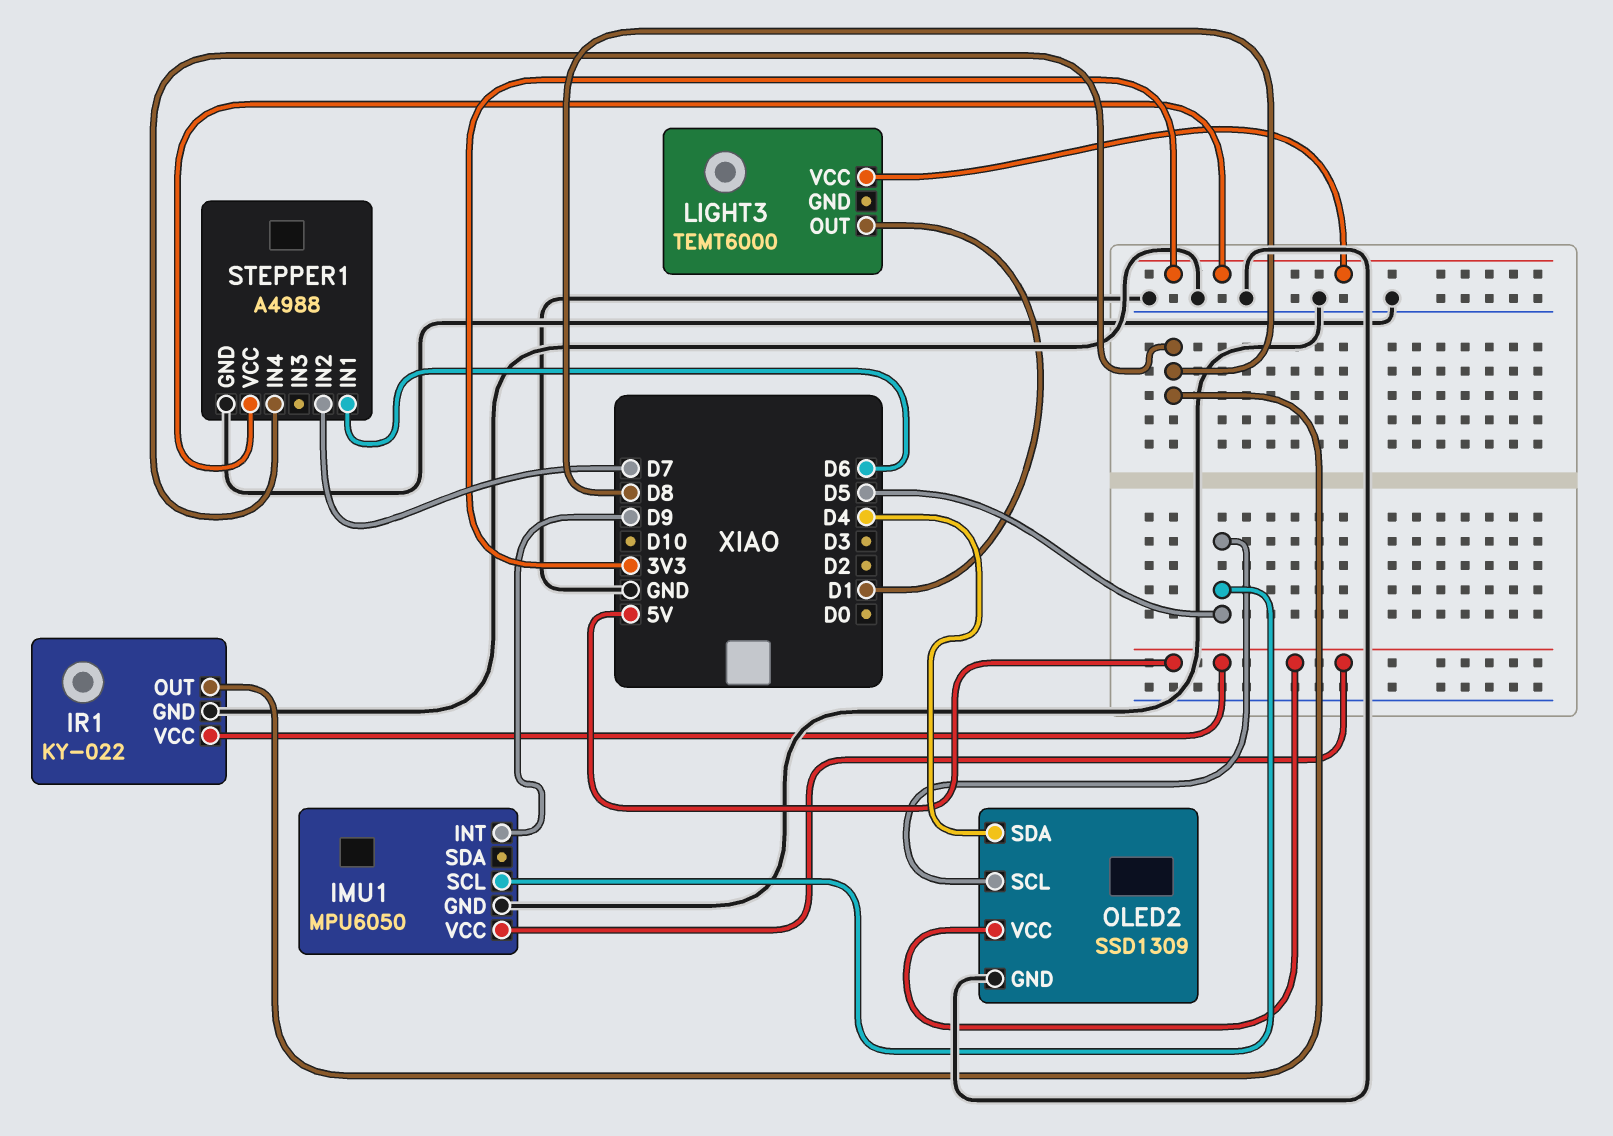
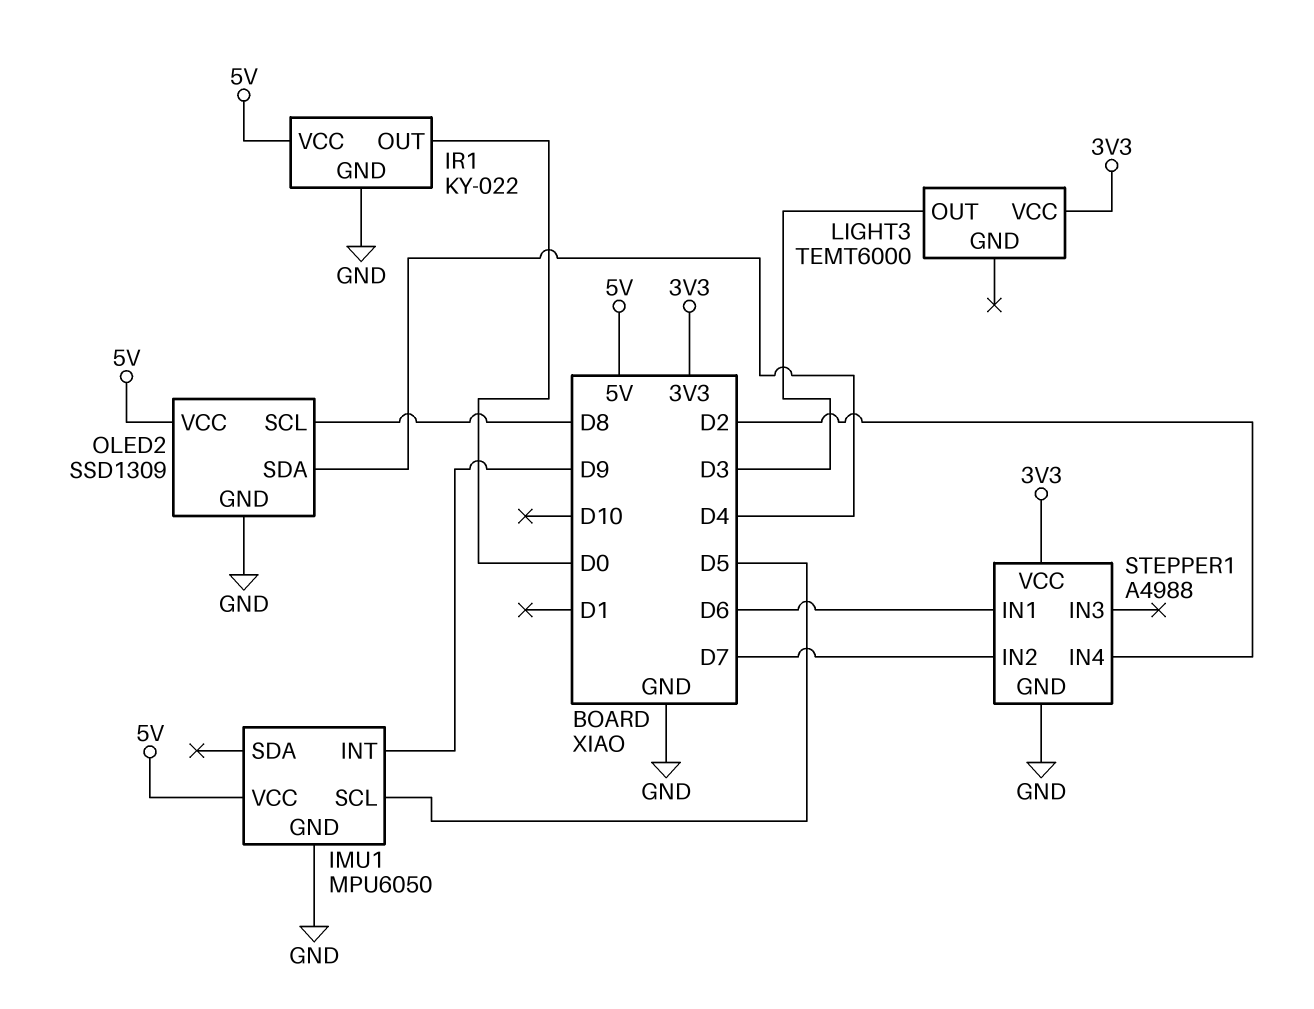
IR1 pin OUT: D8 -> D0
LIGHT3 pin OUT: D1 -> D3
OLED2 pin SCL: D5 -> D8
STEPPER1 pin IN4: D8 -> D2

